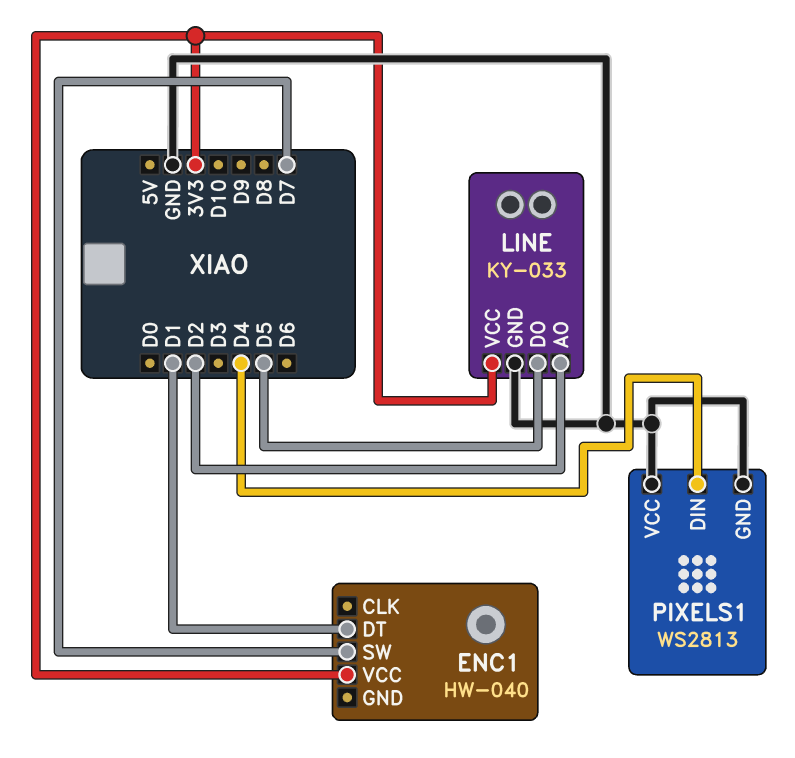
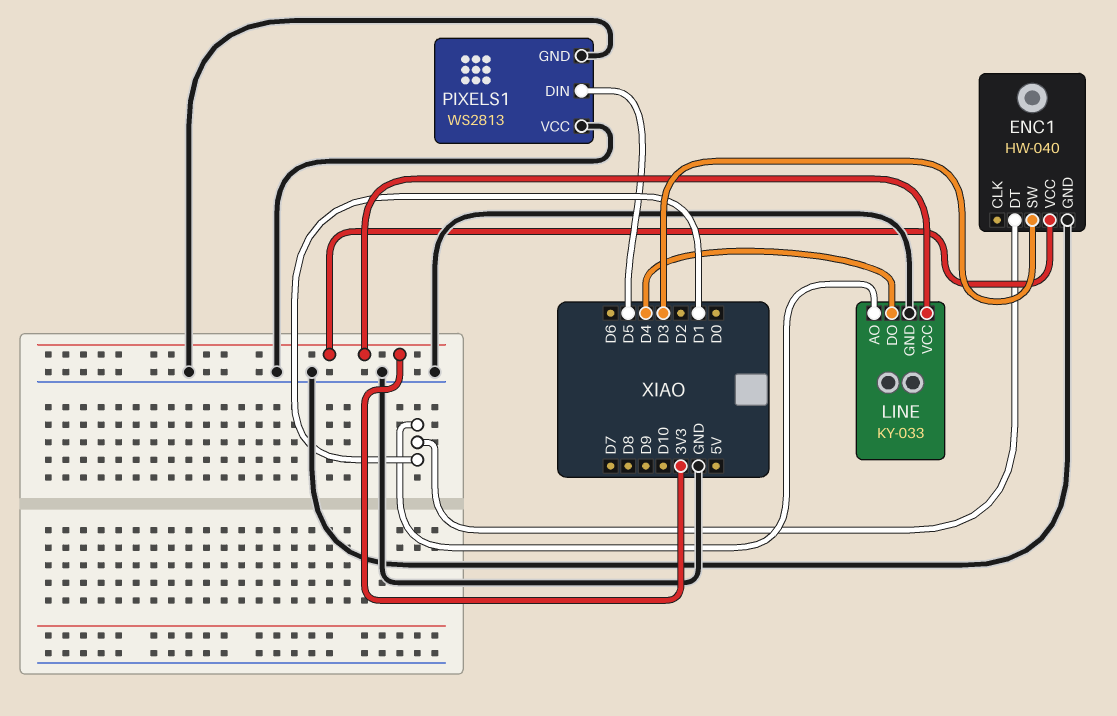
ENC1 pin GND: none -> GND
ENC1 pin SW: D7 -> D3
LINE pin AO: D2 -> D1
LINE pin DO: D5 -> D4
PIXELS1 pin DIN: D4 -> D5

